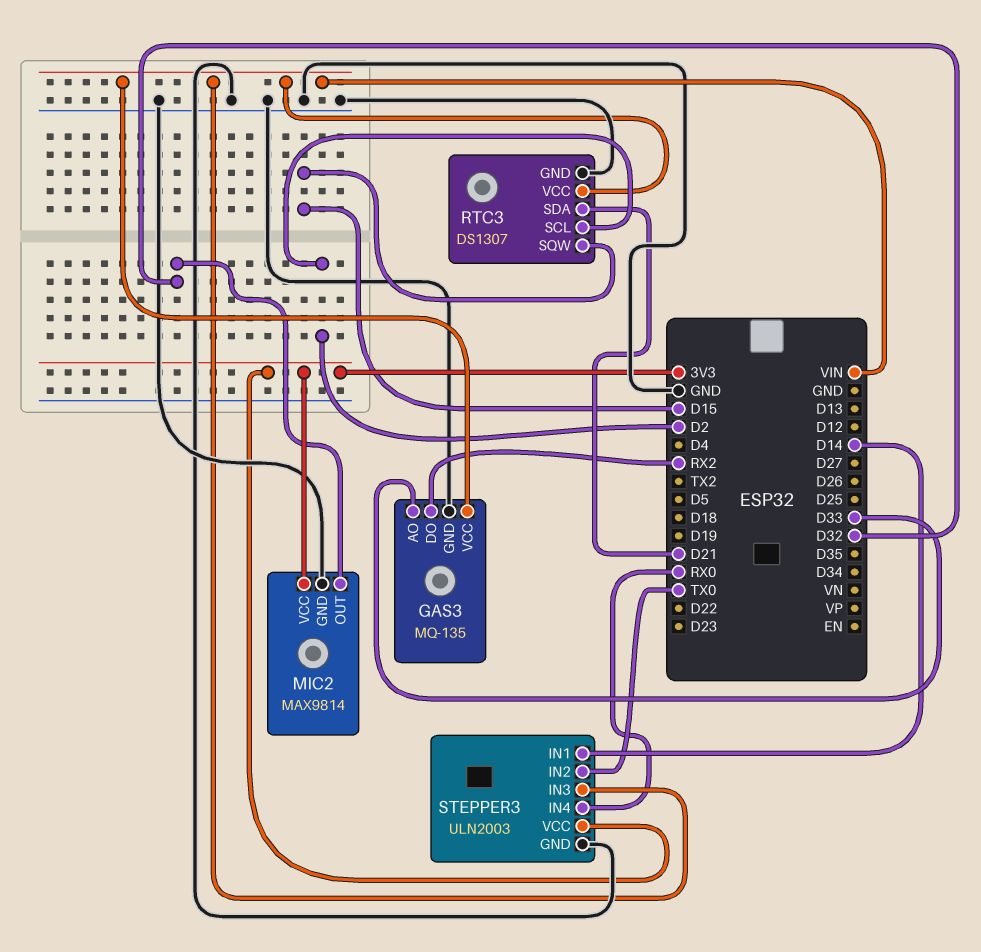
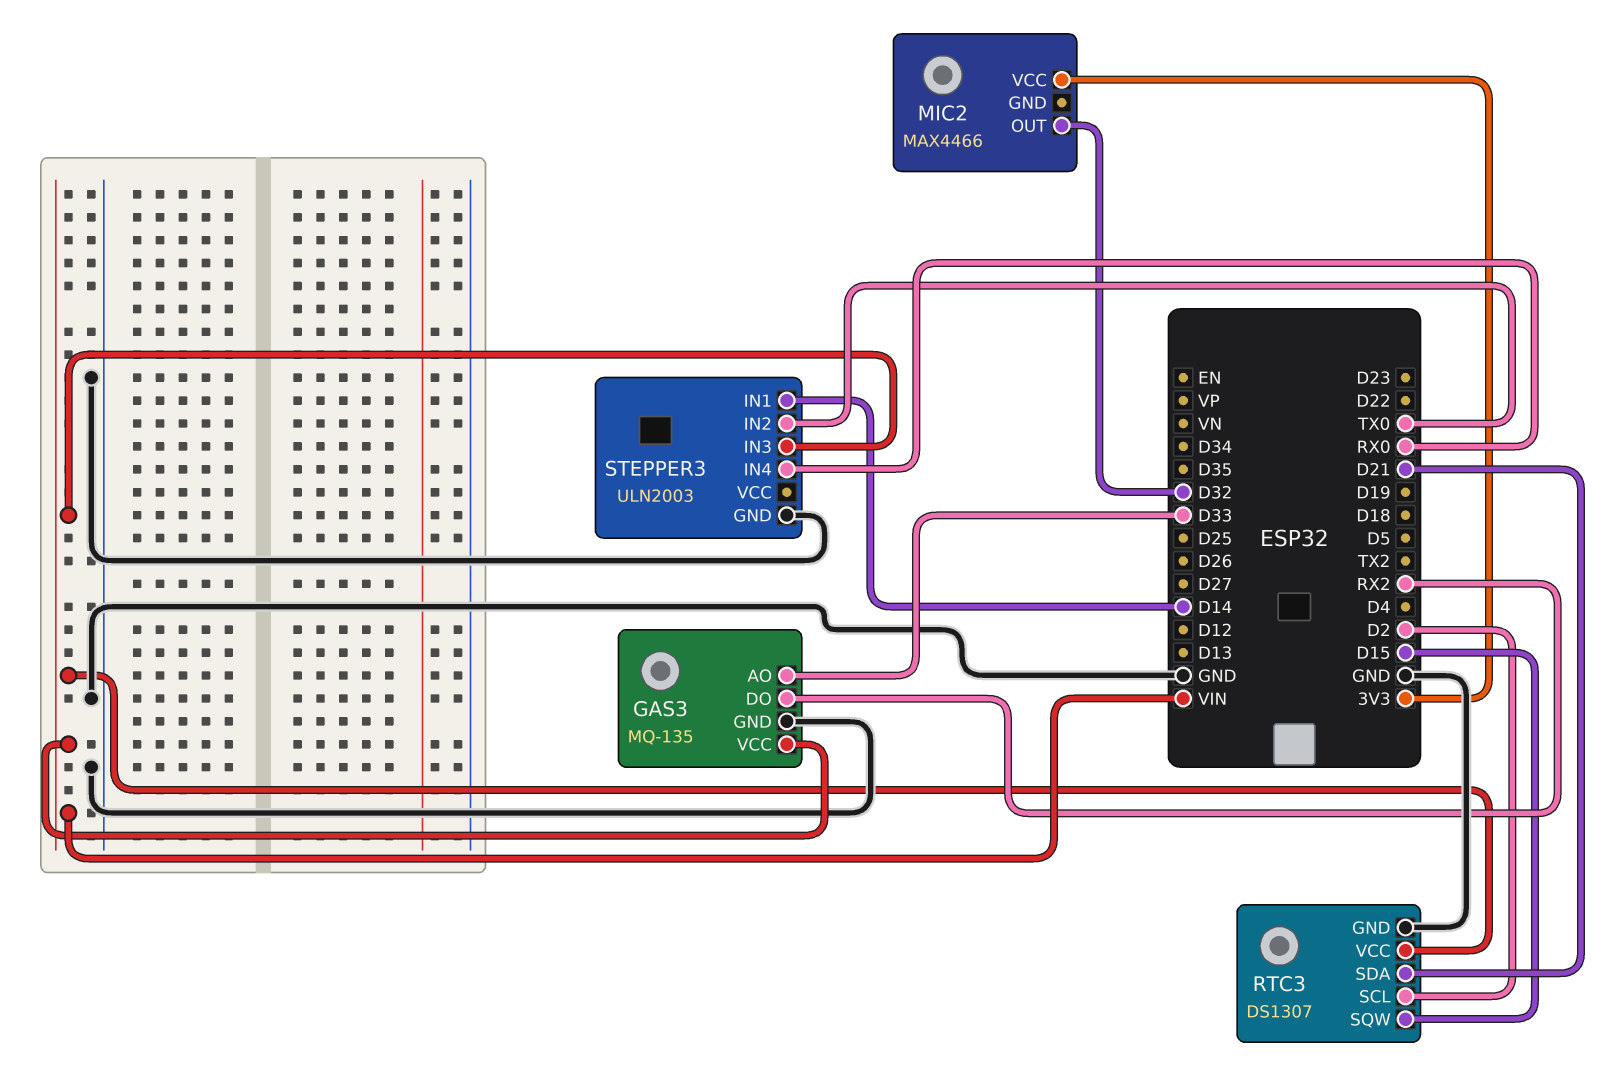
MIC2: MAX9814 -> MAX4466
MIC2 pin GND: GND -> none
STEPPER3 pin VCC: 3V3 -> none

